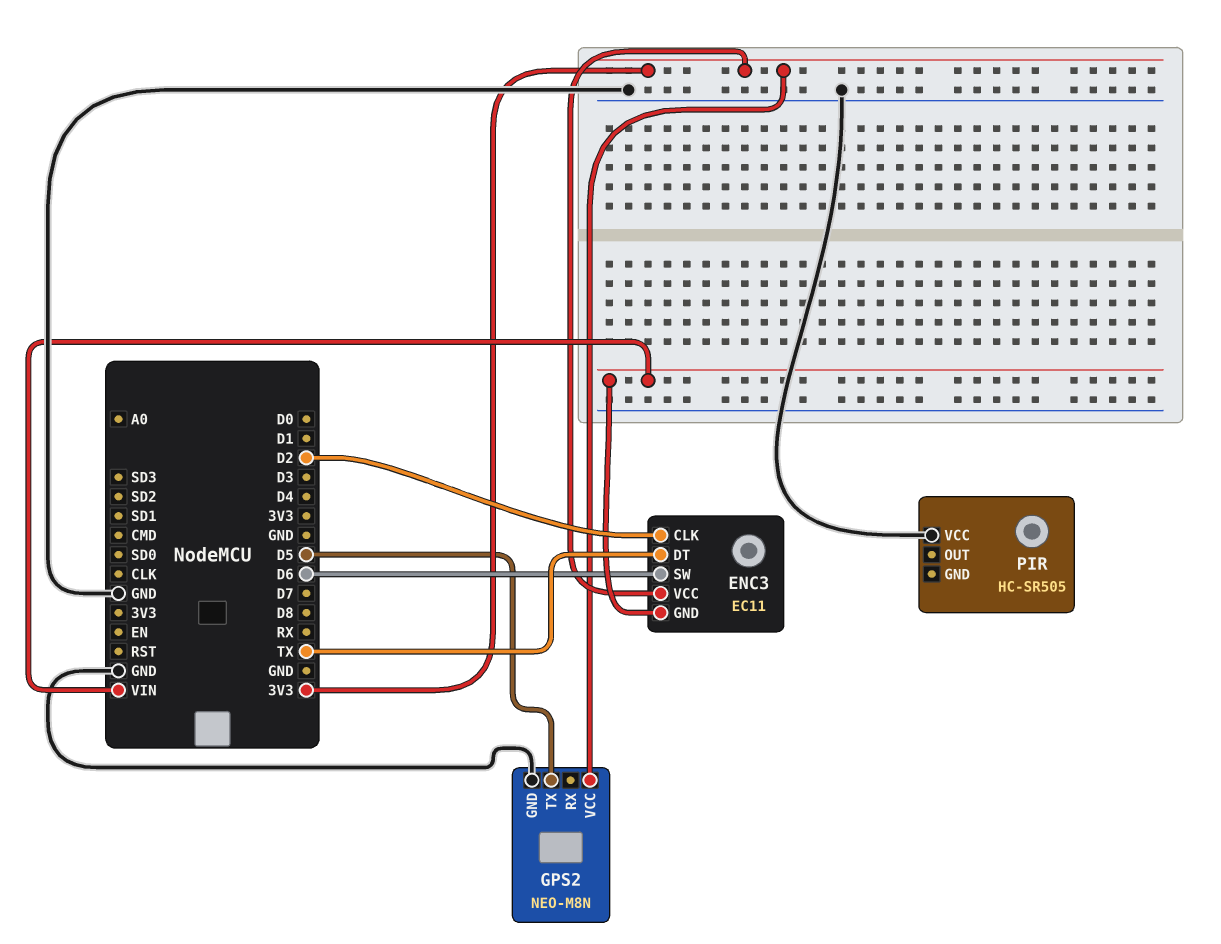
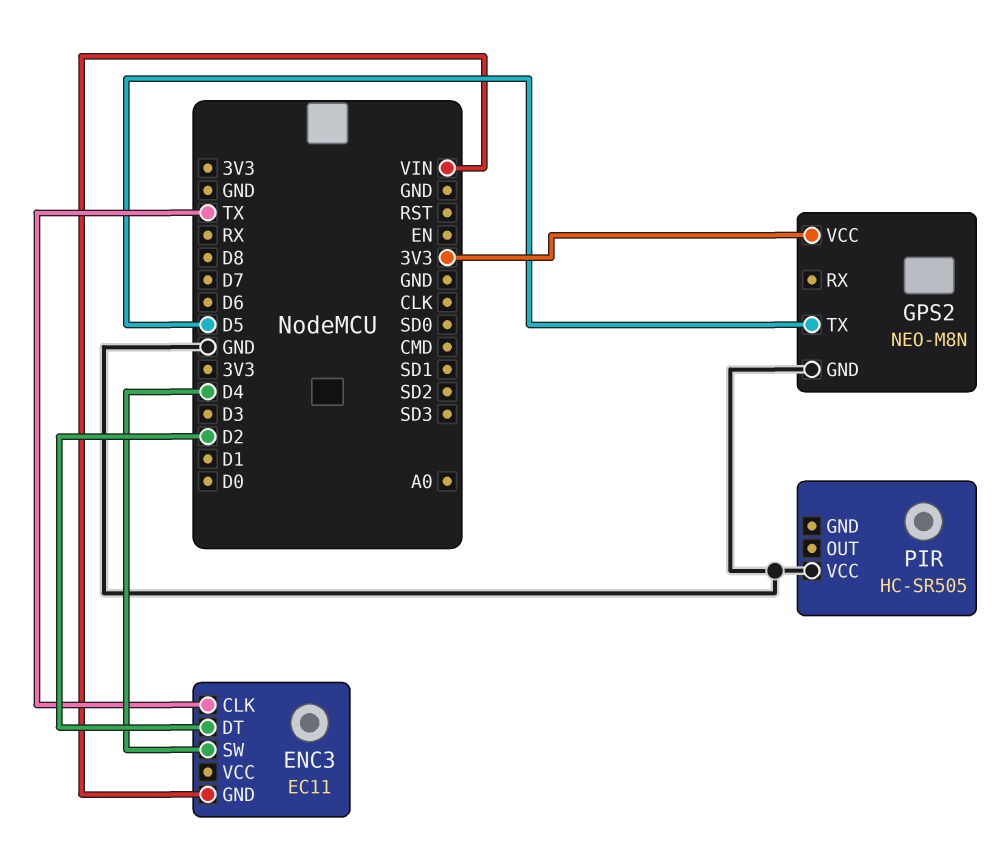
ENC3 pin CLK: D2 -> TX
ENC3 pin DT: TX -> D2
ENC3 pin SW: D6 -> D4
ENC3 pin VCC: 3V3 -> none

